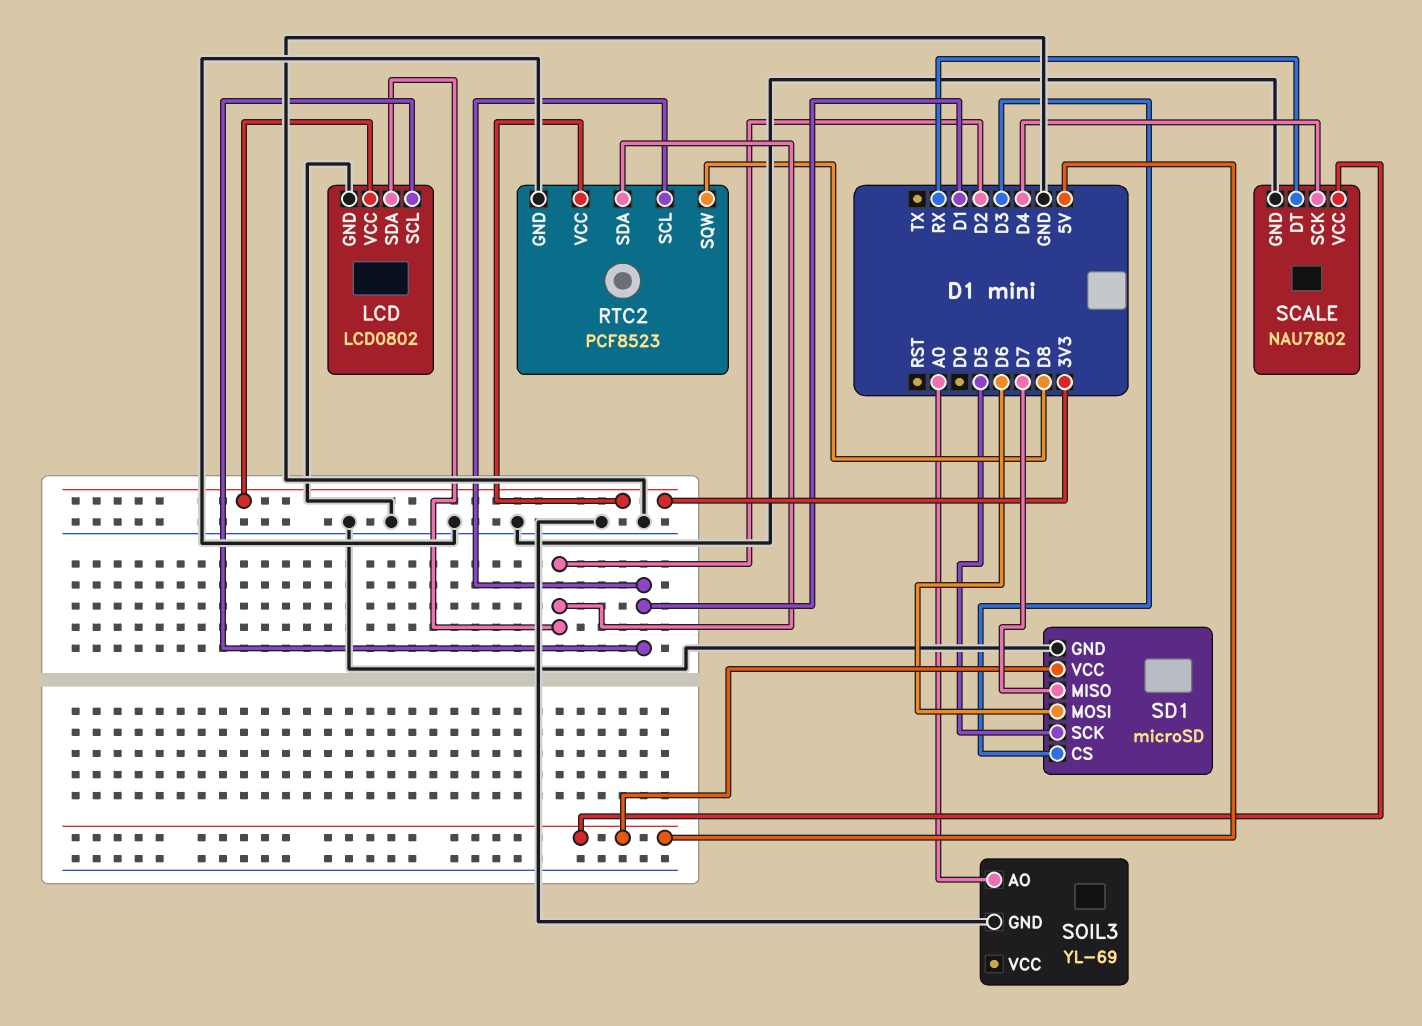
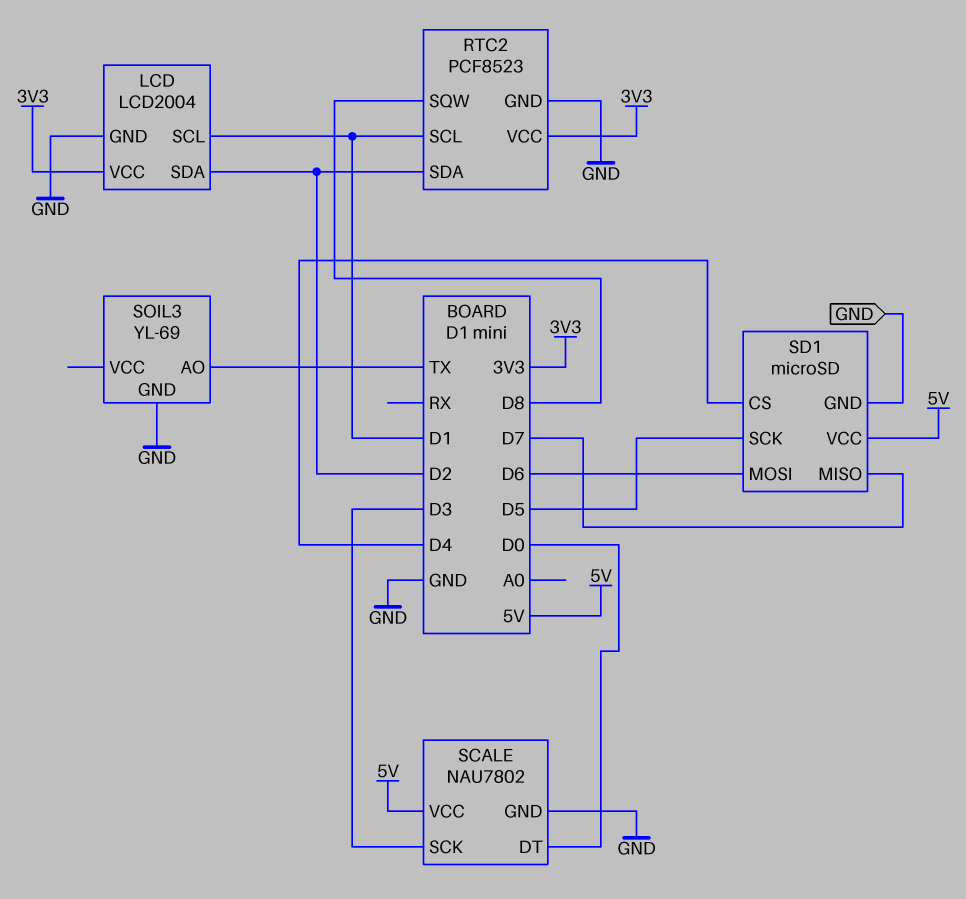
LCD: LCD0802 -> LCD2004
SCALE pin DT: RX -> D0
SCALE pin SCK: D4 -> D3
SD1 pin CS: D3 -> D4
SOIL3 pin AO: A0 -> TX

